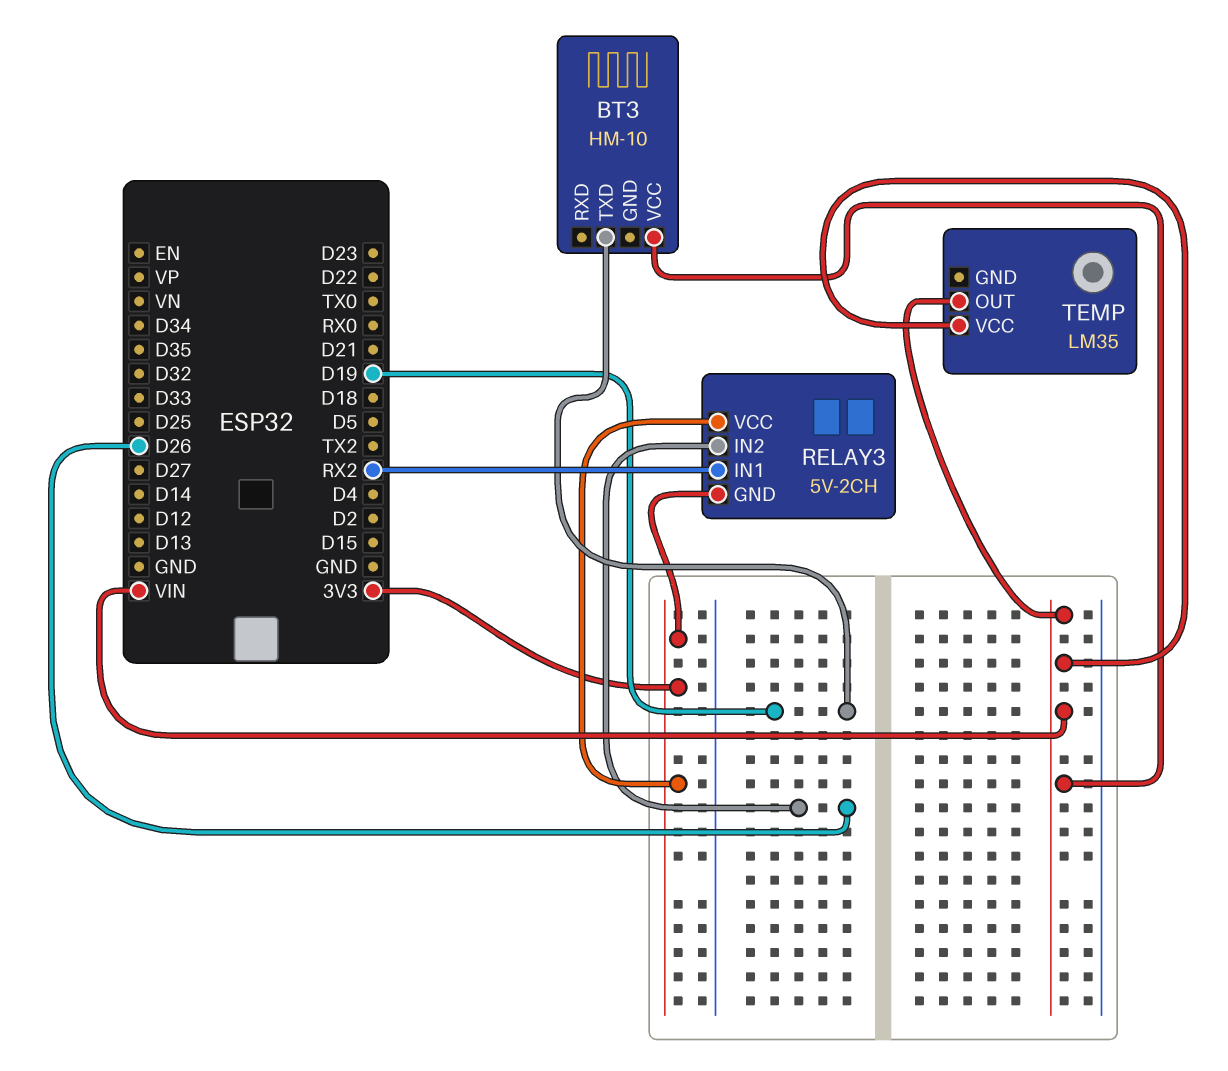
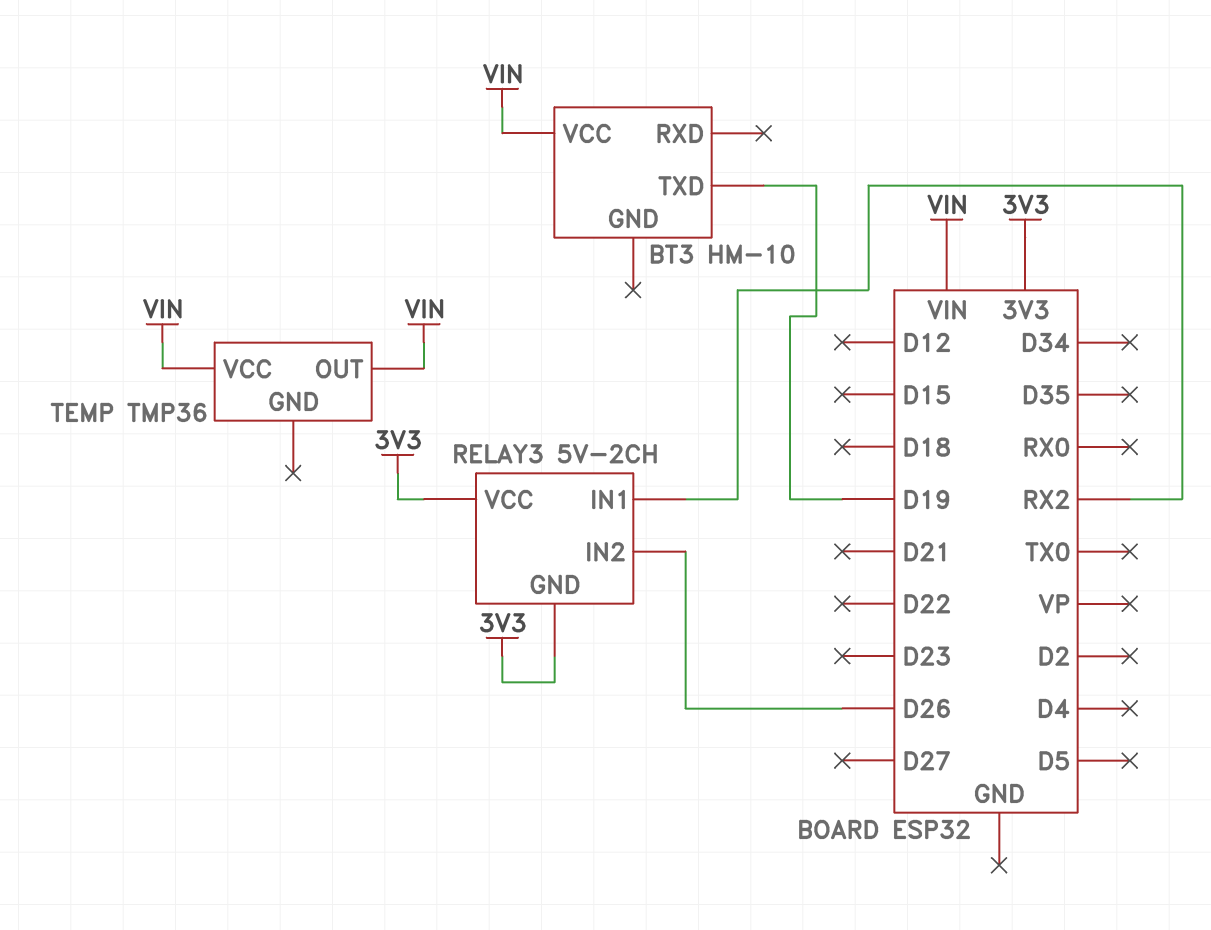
TEMP: LM35 -> TMP36

